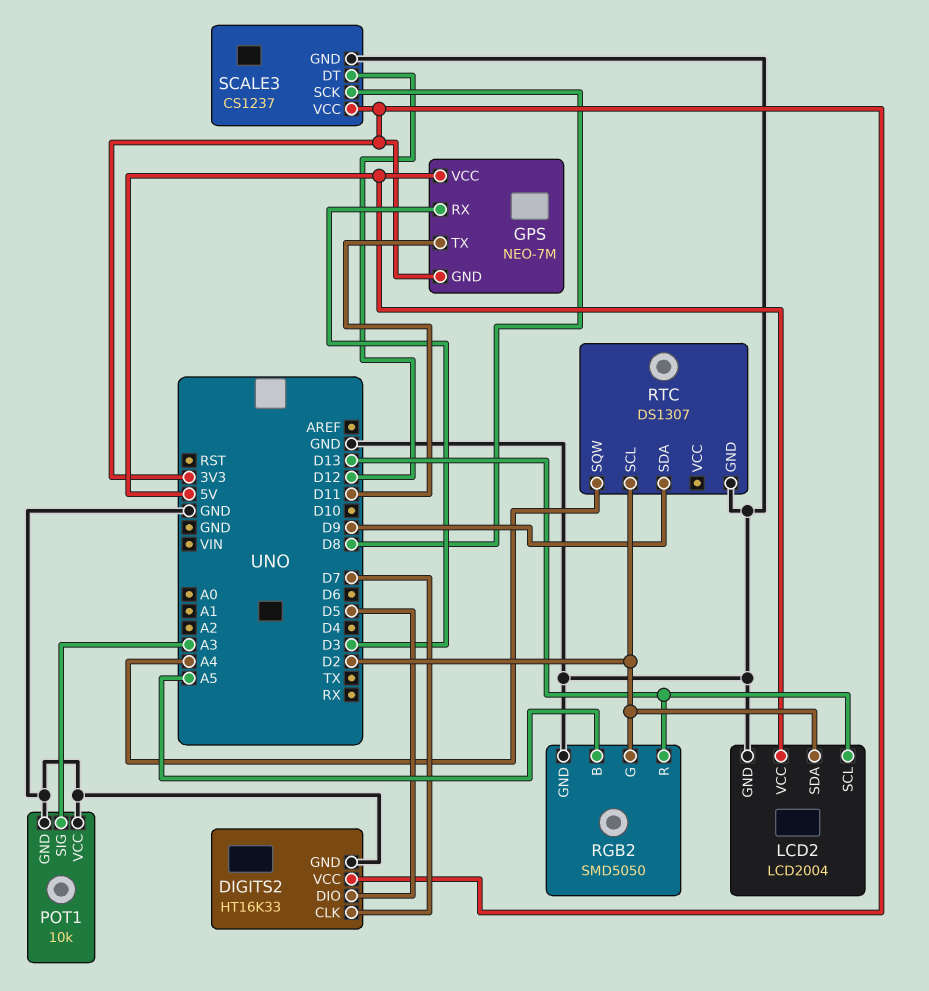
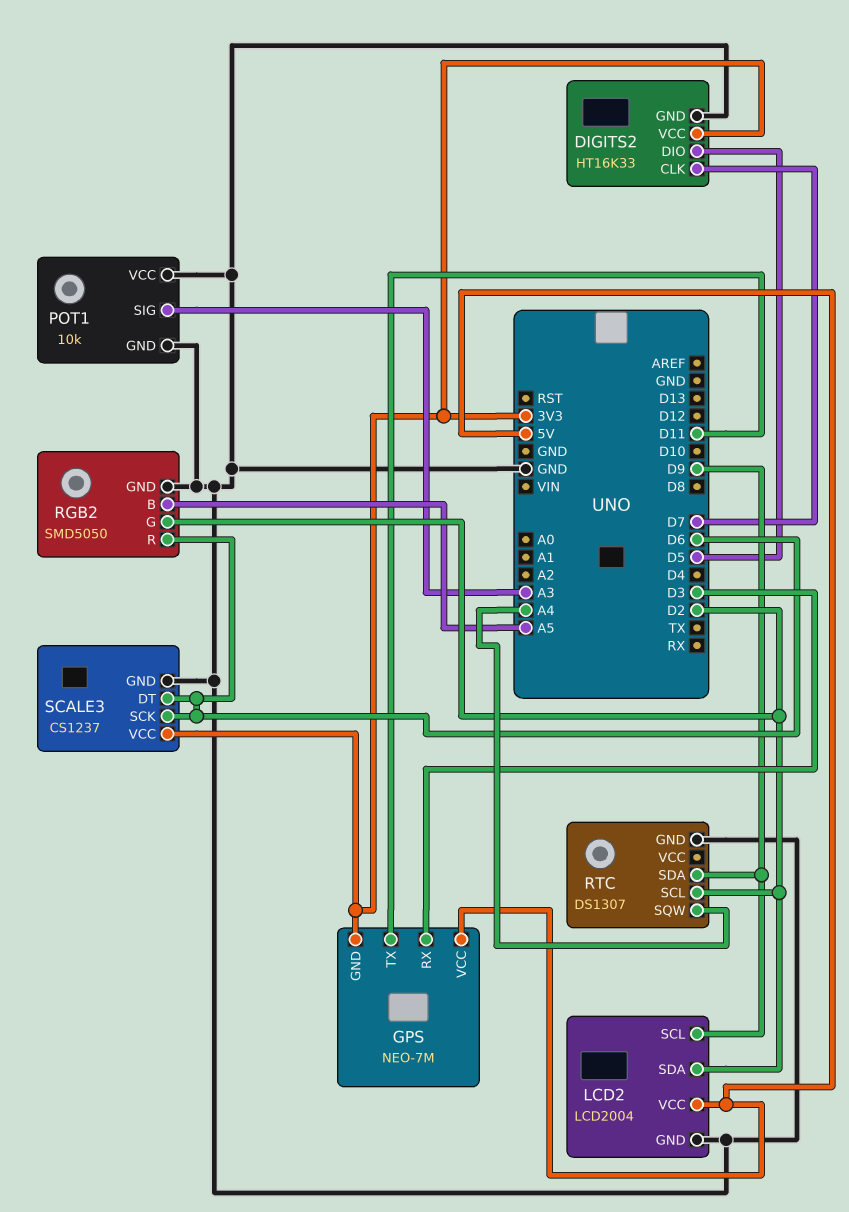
LCD2 pin SCL: D13 -> D9
RGB2 pin R: D13 -> D6
SCALE3 pin DT: D12 -> D6
SCALE3 pin SCK: D8 -> D6

